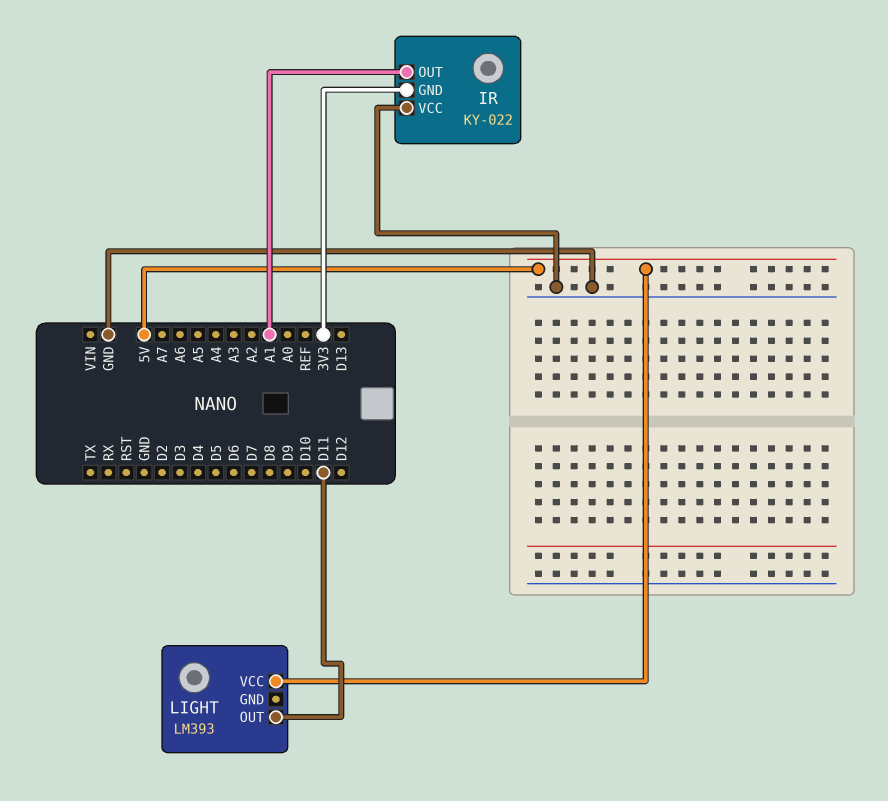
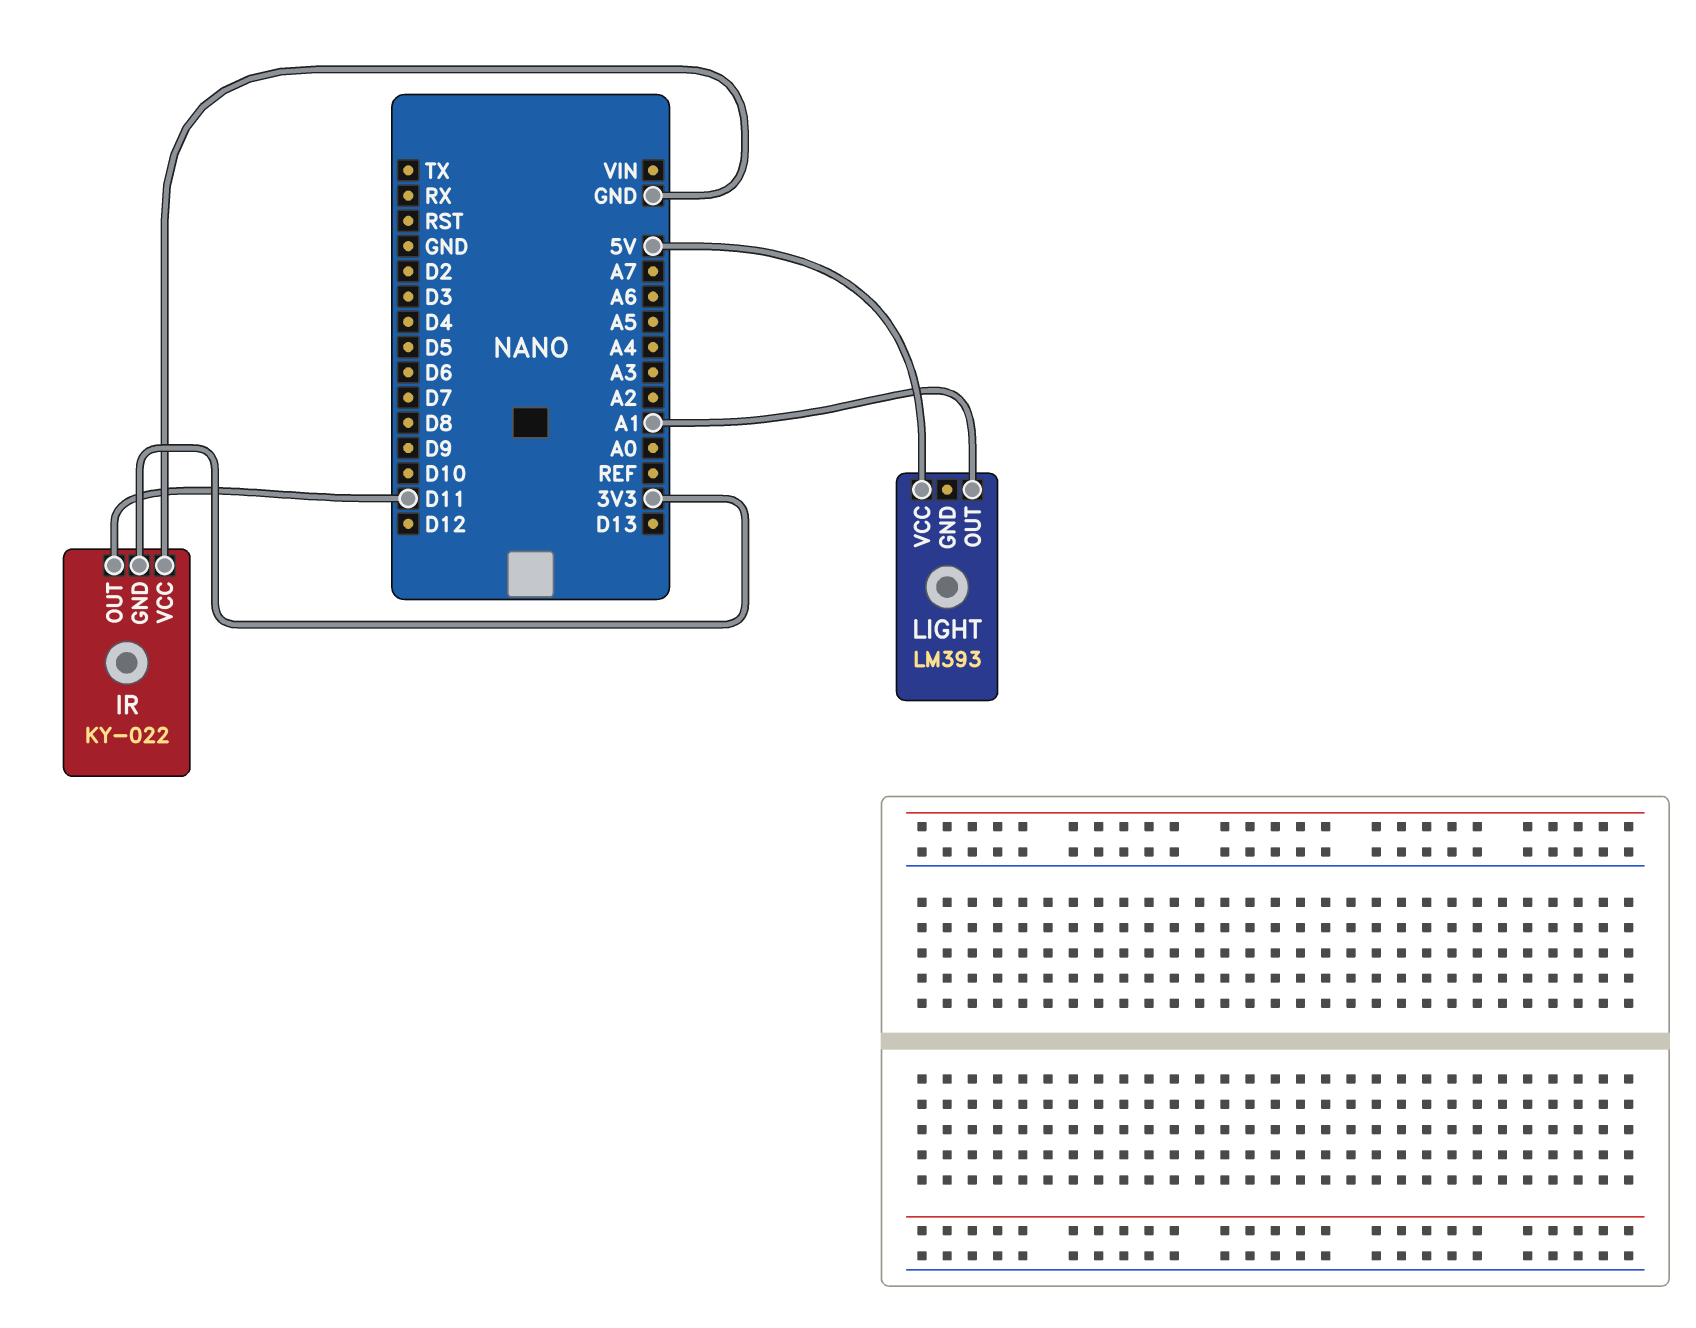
IR pin OUT: A1 -> D11
LIGHT pin OUT: D11 -> A1

